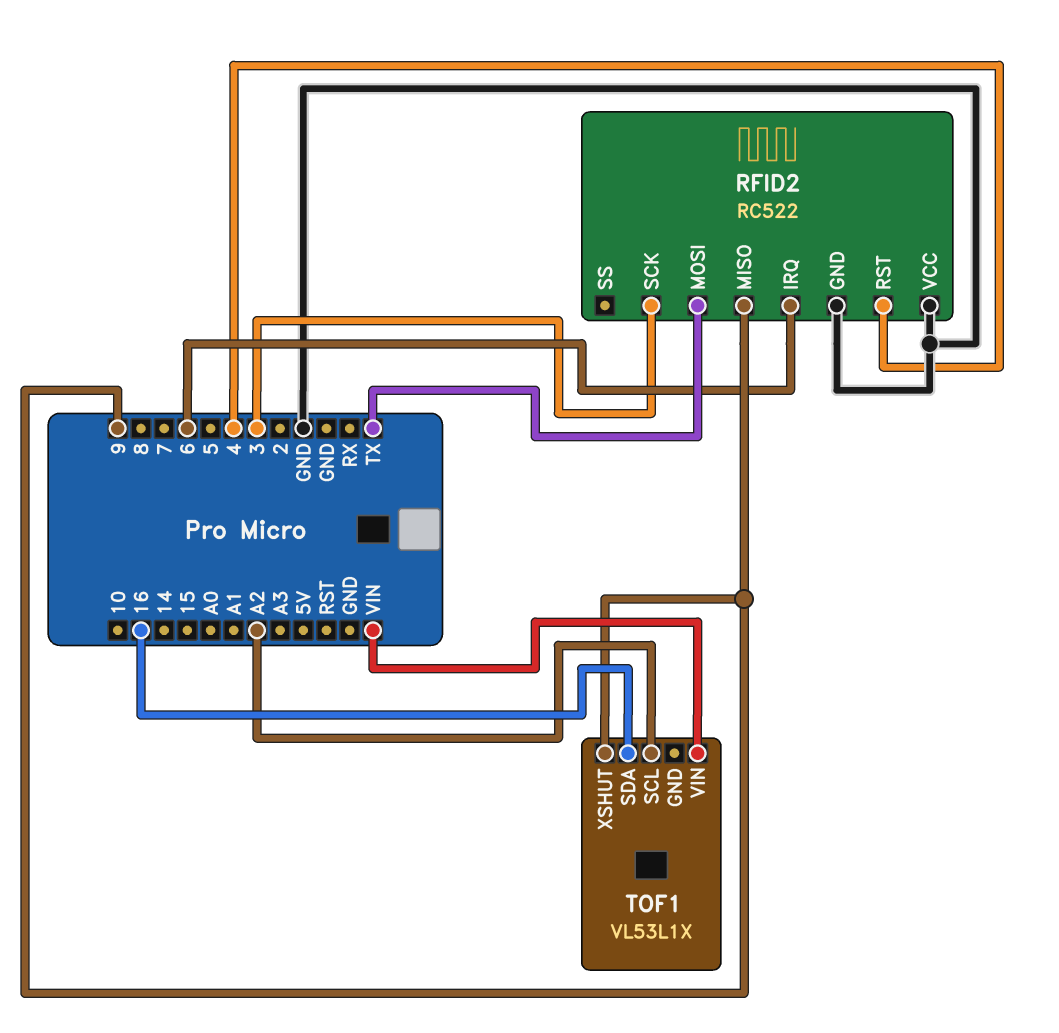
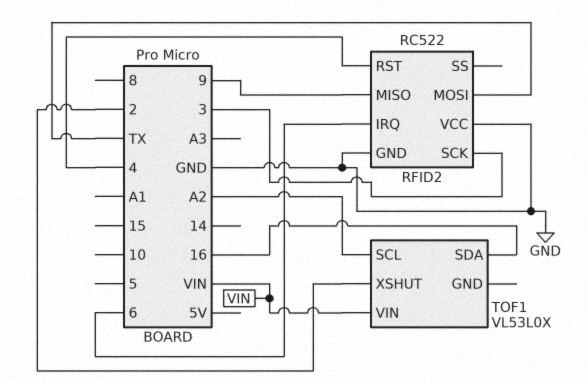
TOF1: VL53L1X -> VL53L0X
TOF1 pin XSHUT: 9 -> 2

